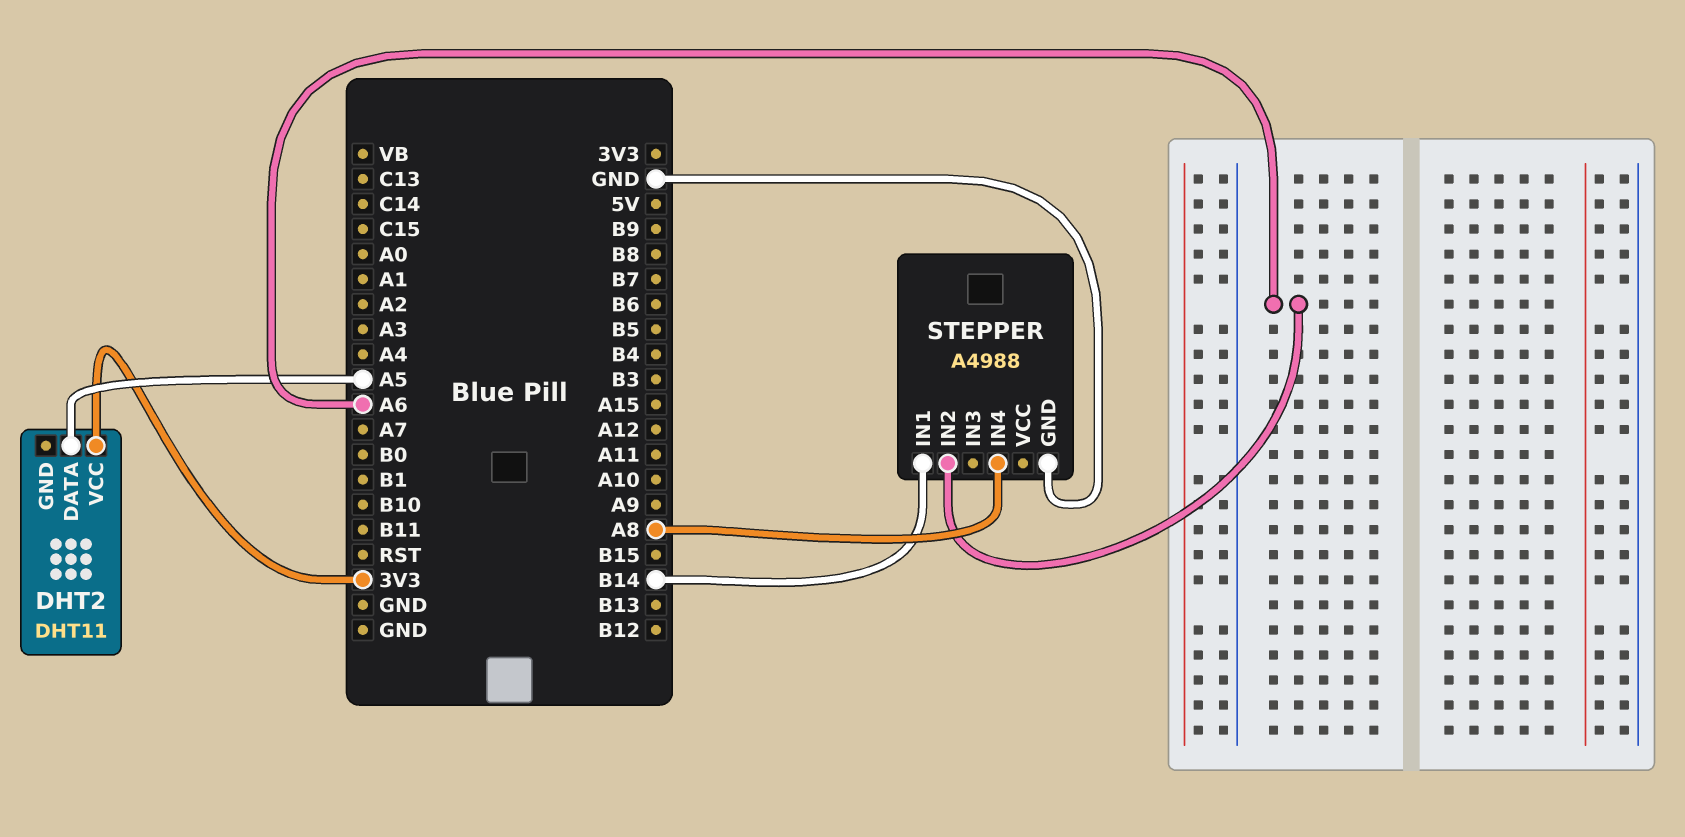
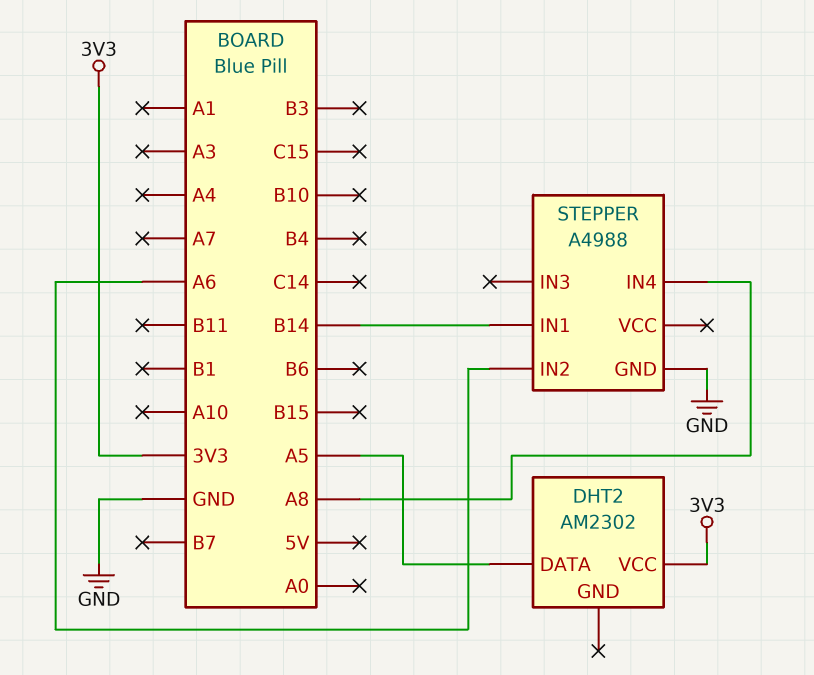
DHT2: DHT11 -> AM2302

